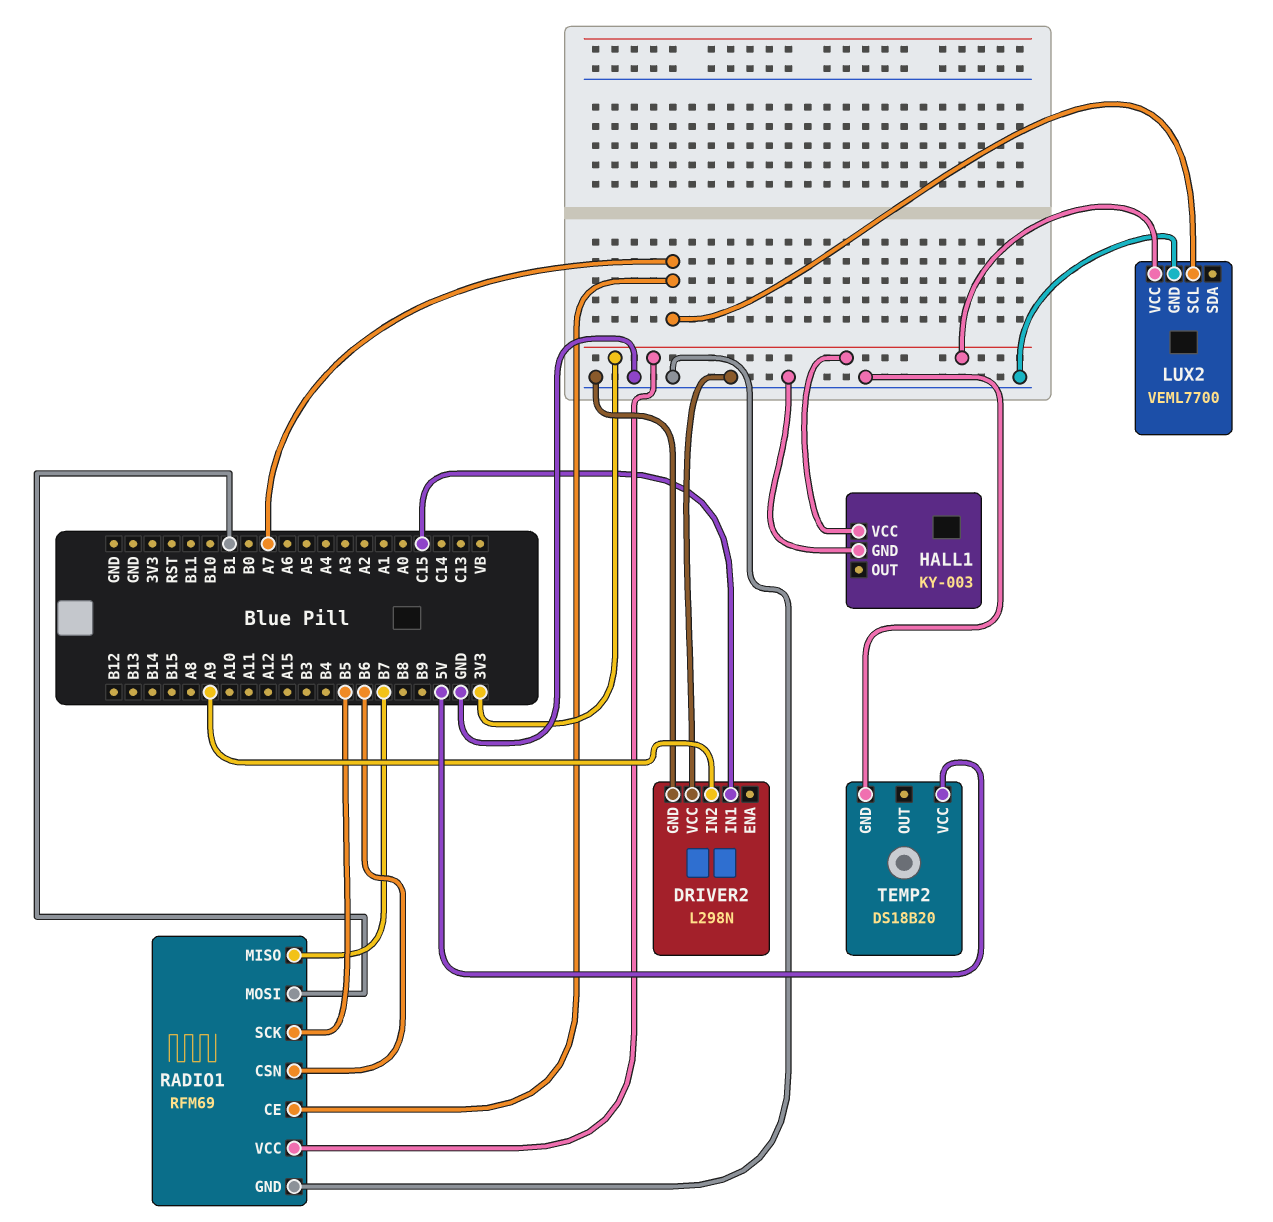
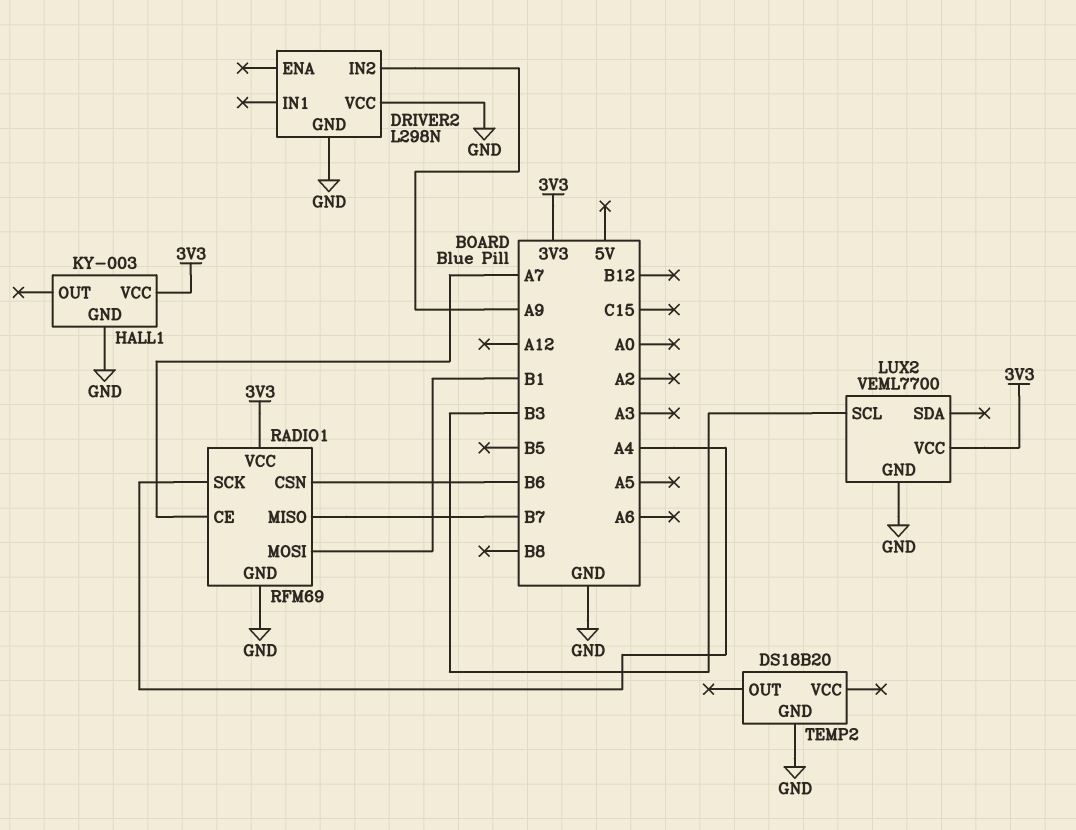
DRIVER2 pin IN1: C15 -> none
LUX2 pin SCL: A7 -> B3
RADIO1 pin SCK: B5 -> A4
TEMP2 pin VCC: 5V -> none

